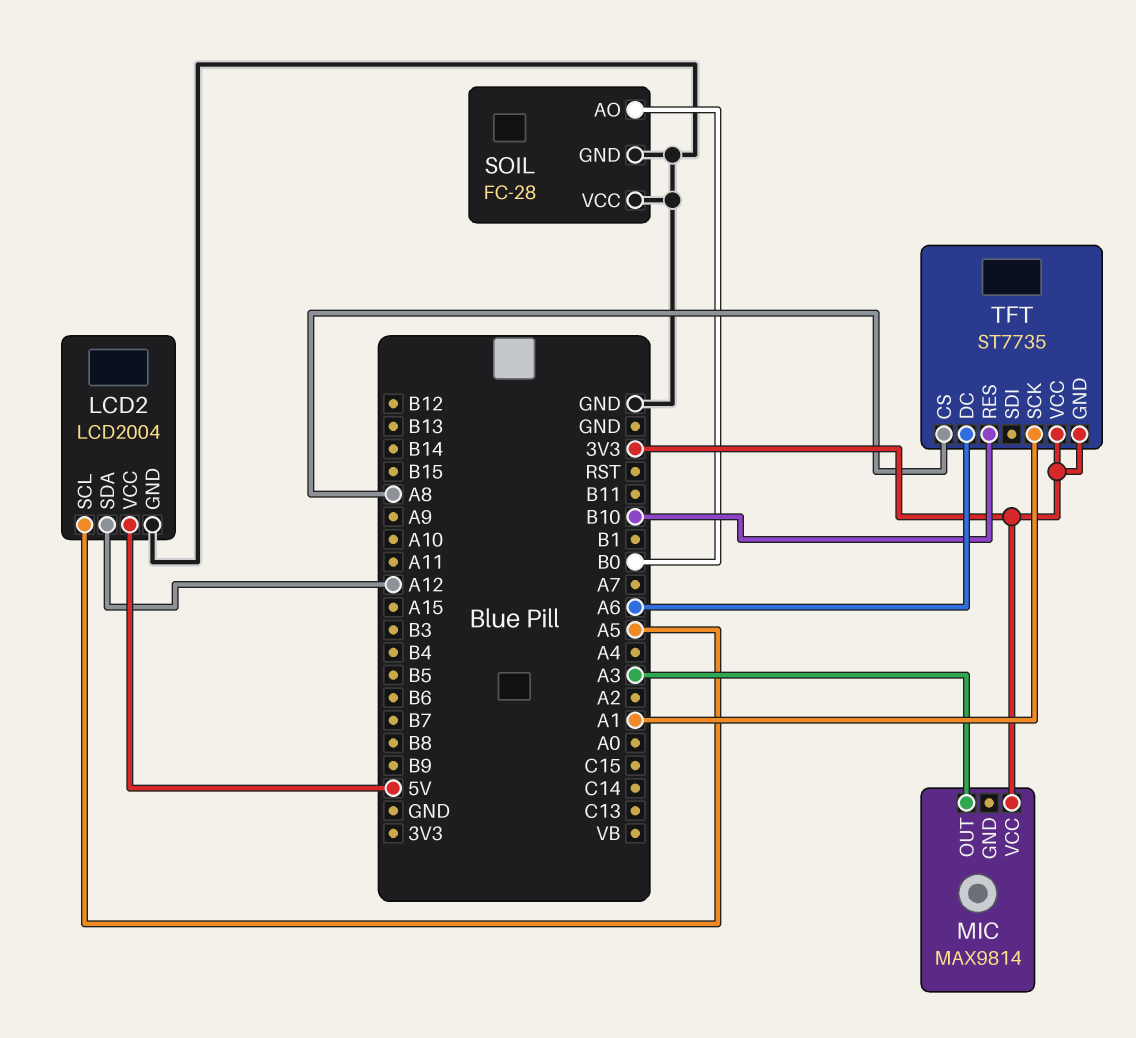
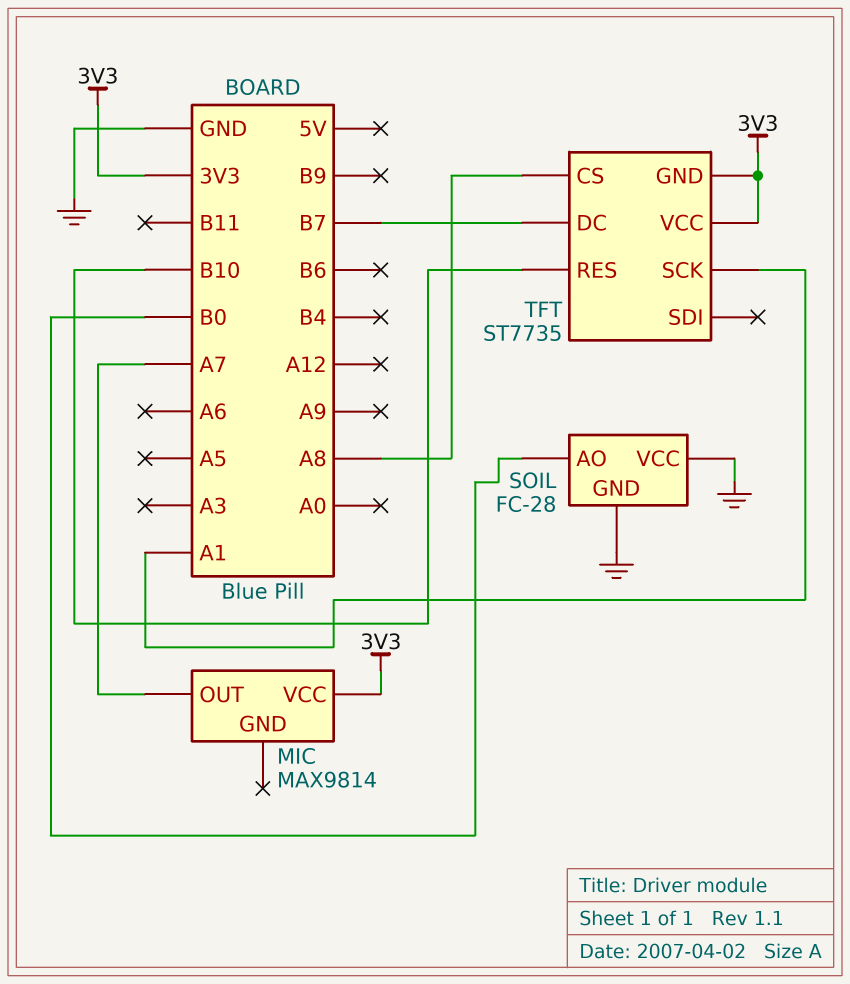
LCD2: LCD2004 -> none
LCD2 pin GND: GND -> none
LCD2 pin SCL: A5 -> none
LCD2 pin SDA: A12 -> none
LCD2 pin VCC: 5V -> none
MIC pin OUT: A3 -> A7
TFT pin DC: A6 -> B7

